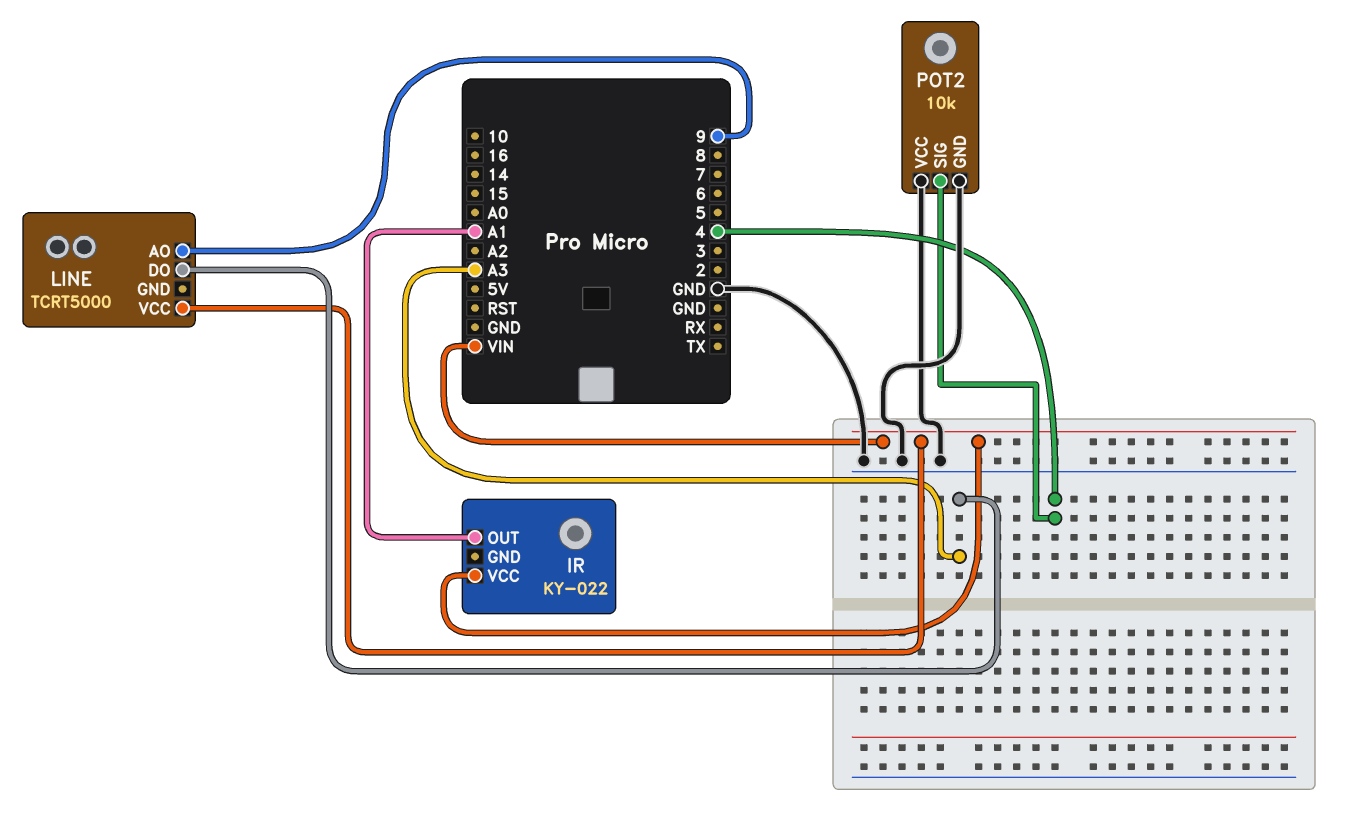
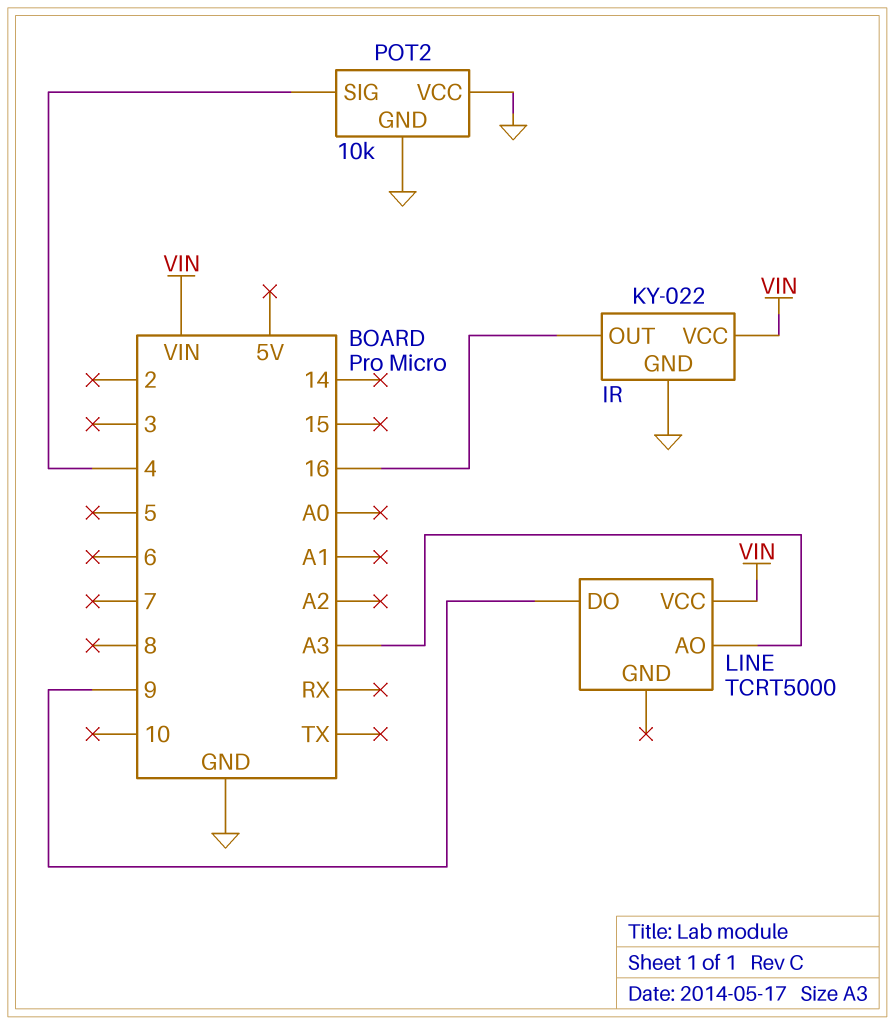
IR pin GND: none -> GND
IR pin OUT: A1 -> 16
LINE pin AO: 9 -> A3
LINE pin DO: A3 -> 9

